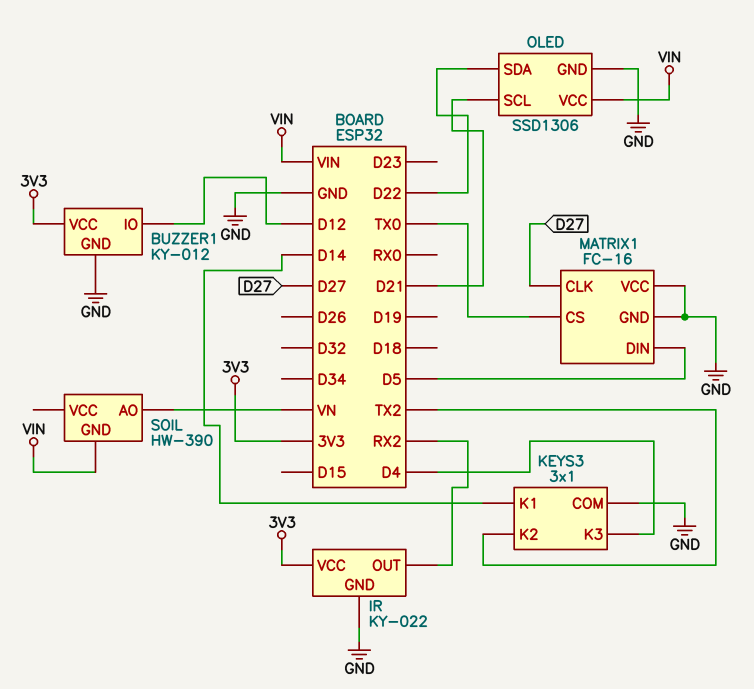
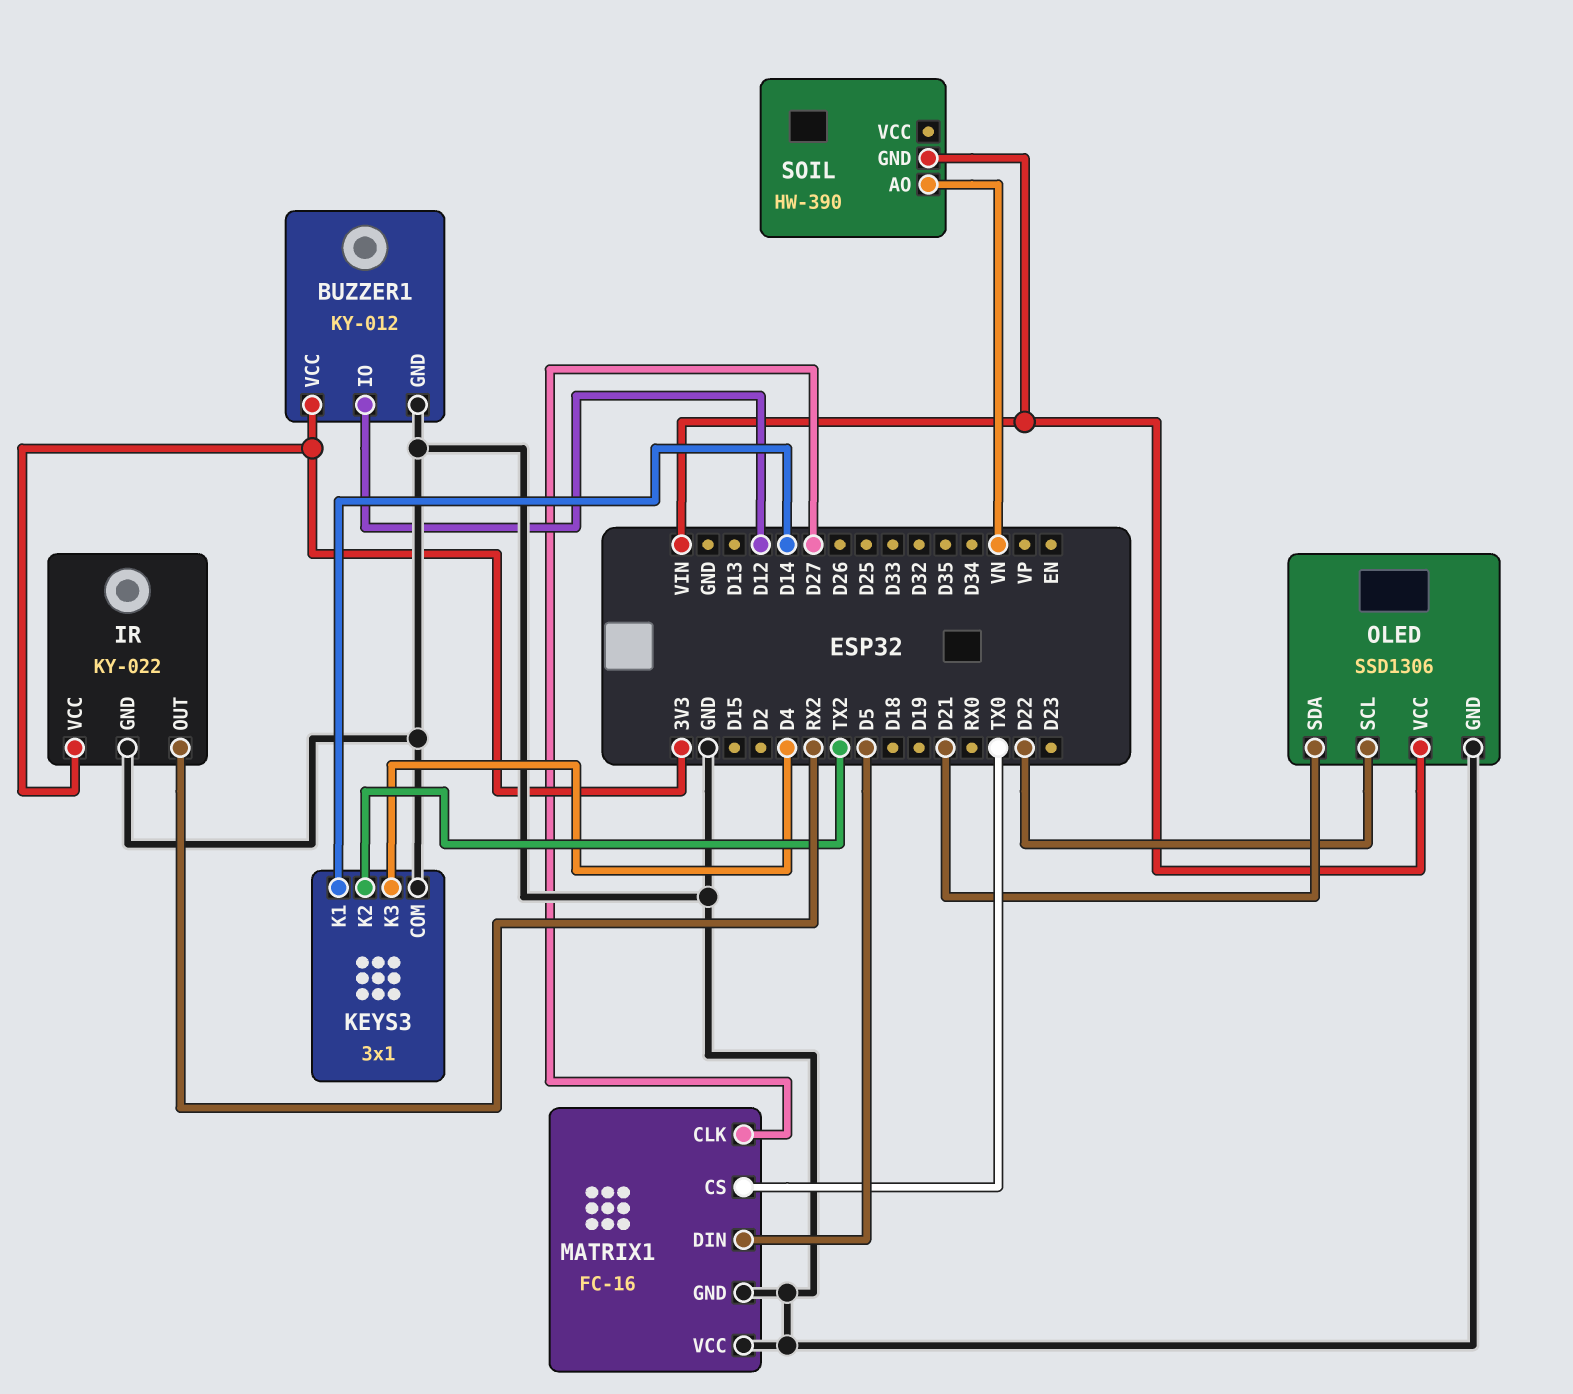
OLED pin SCL: D21 -> D22
OLED pin SDA: D22 -> D21

